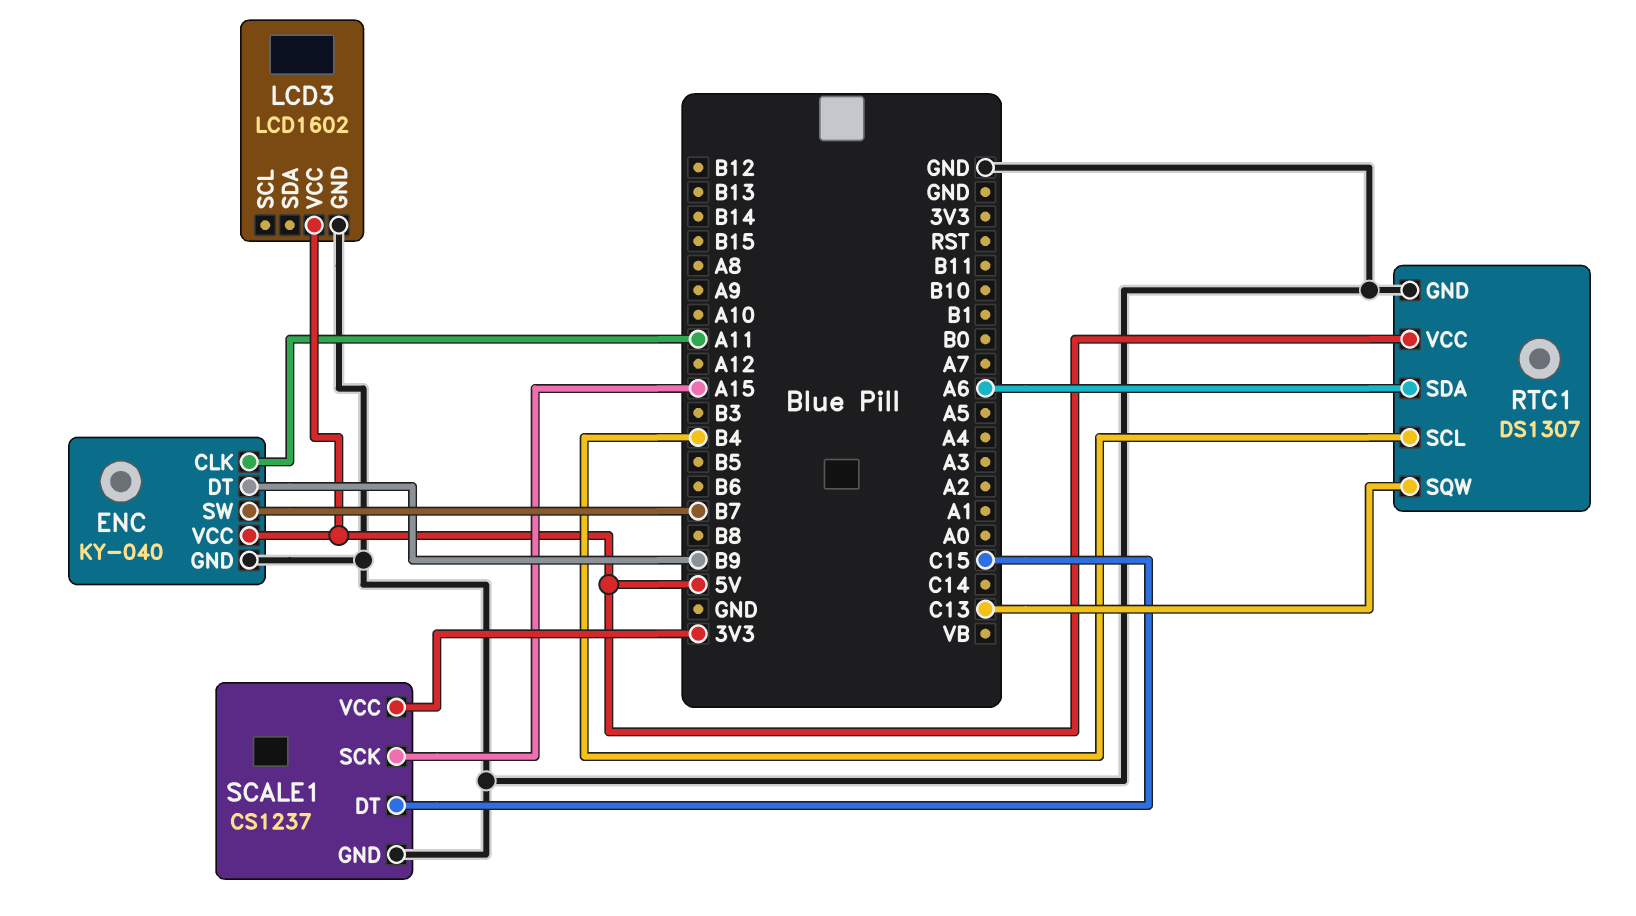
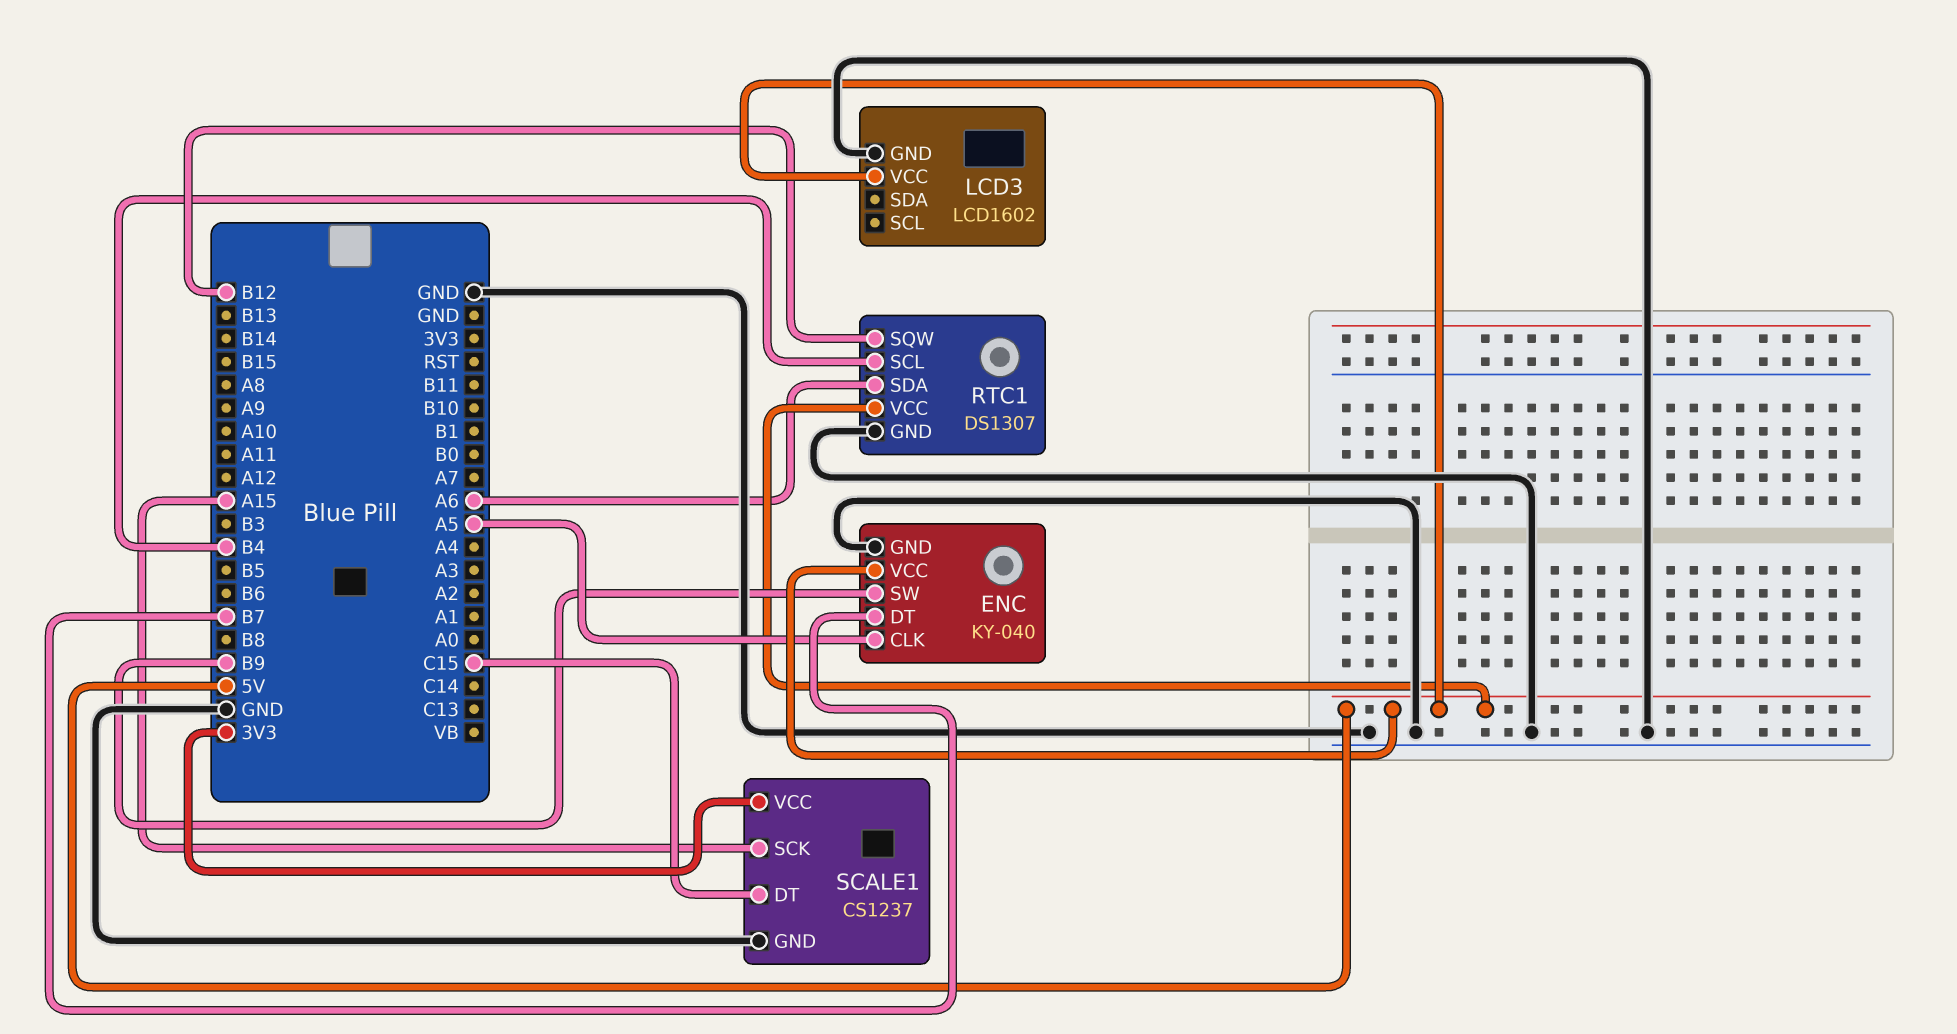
ENC pin CLK: A11 -> A5
ENC pin DT: B9 -> B7
ENC pin SW: B7 -> B9
RTC1 pin SQW: C13 -> B12

